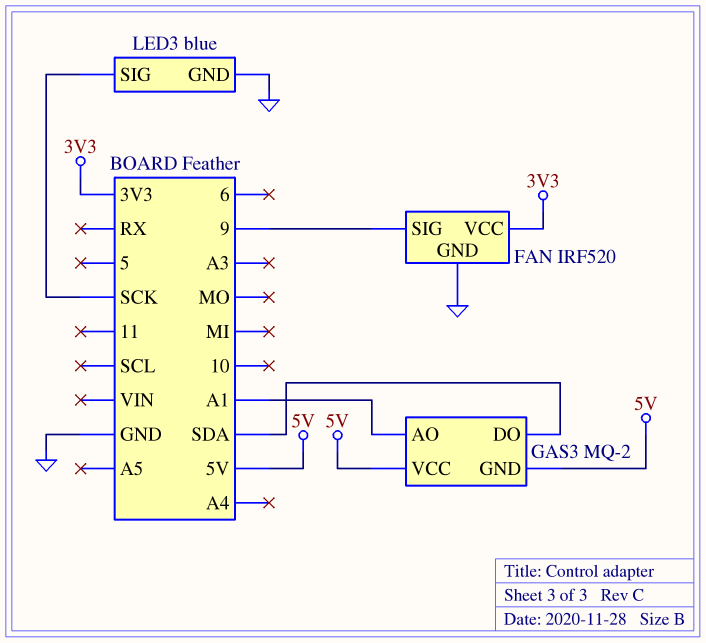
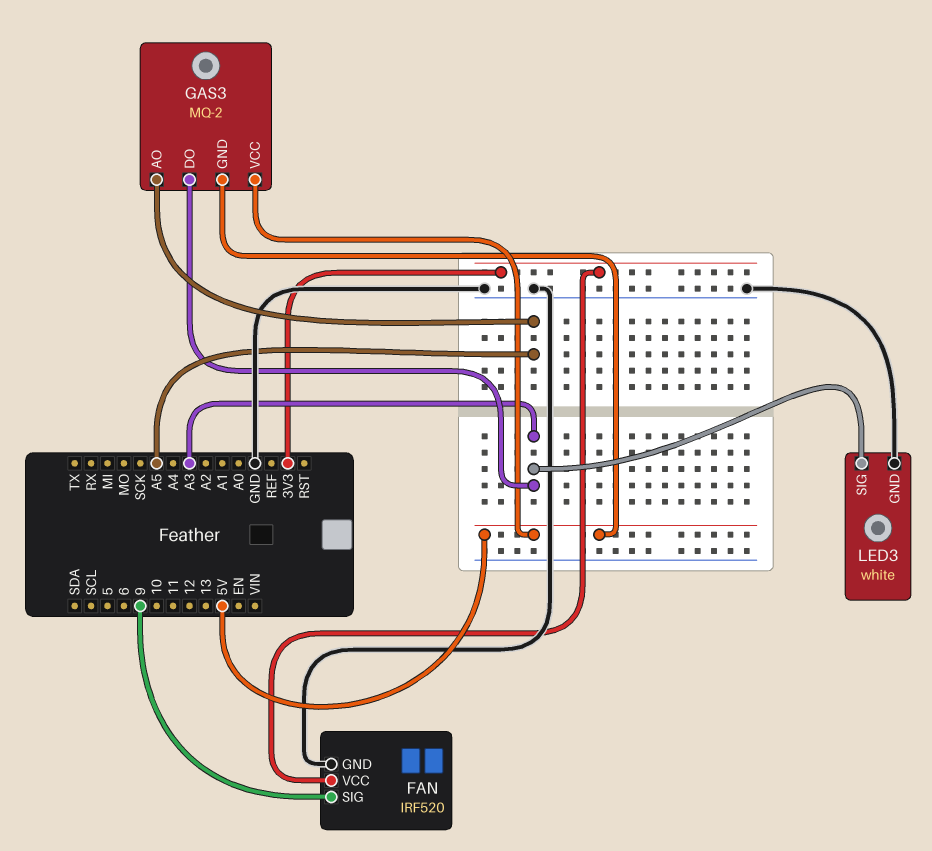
GAS3 pin AO: A1 -> A5
GAS3 pin DO: SDA -> A3
LED3: blue -> white
LED3 pin SIG: SCK -> A3

